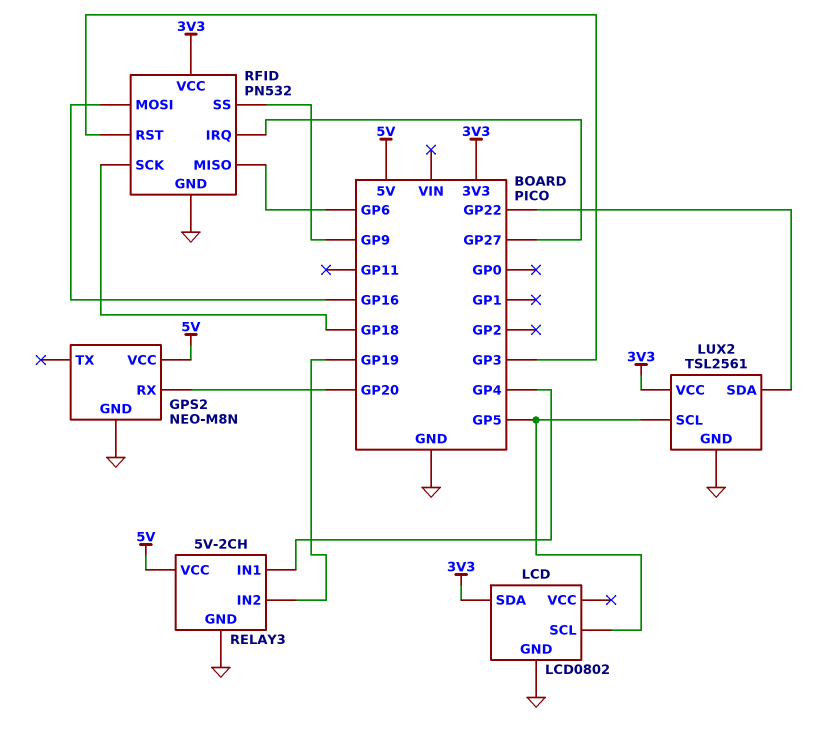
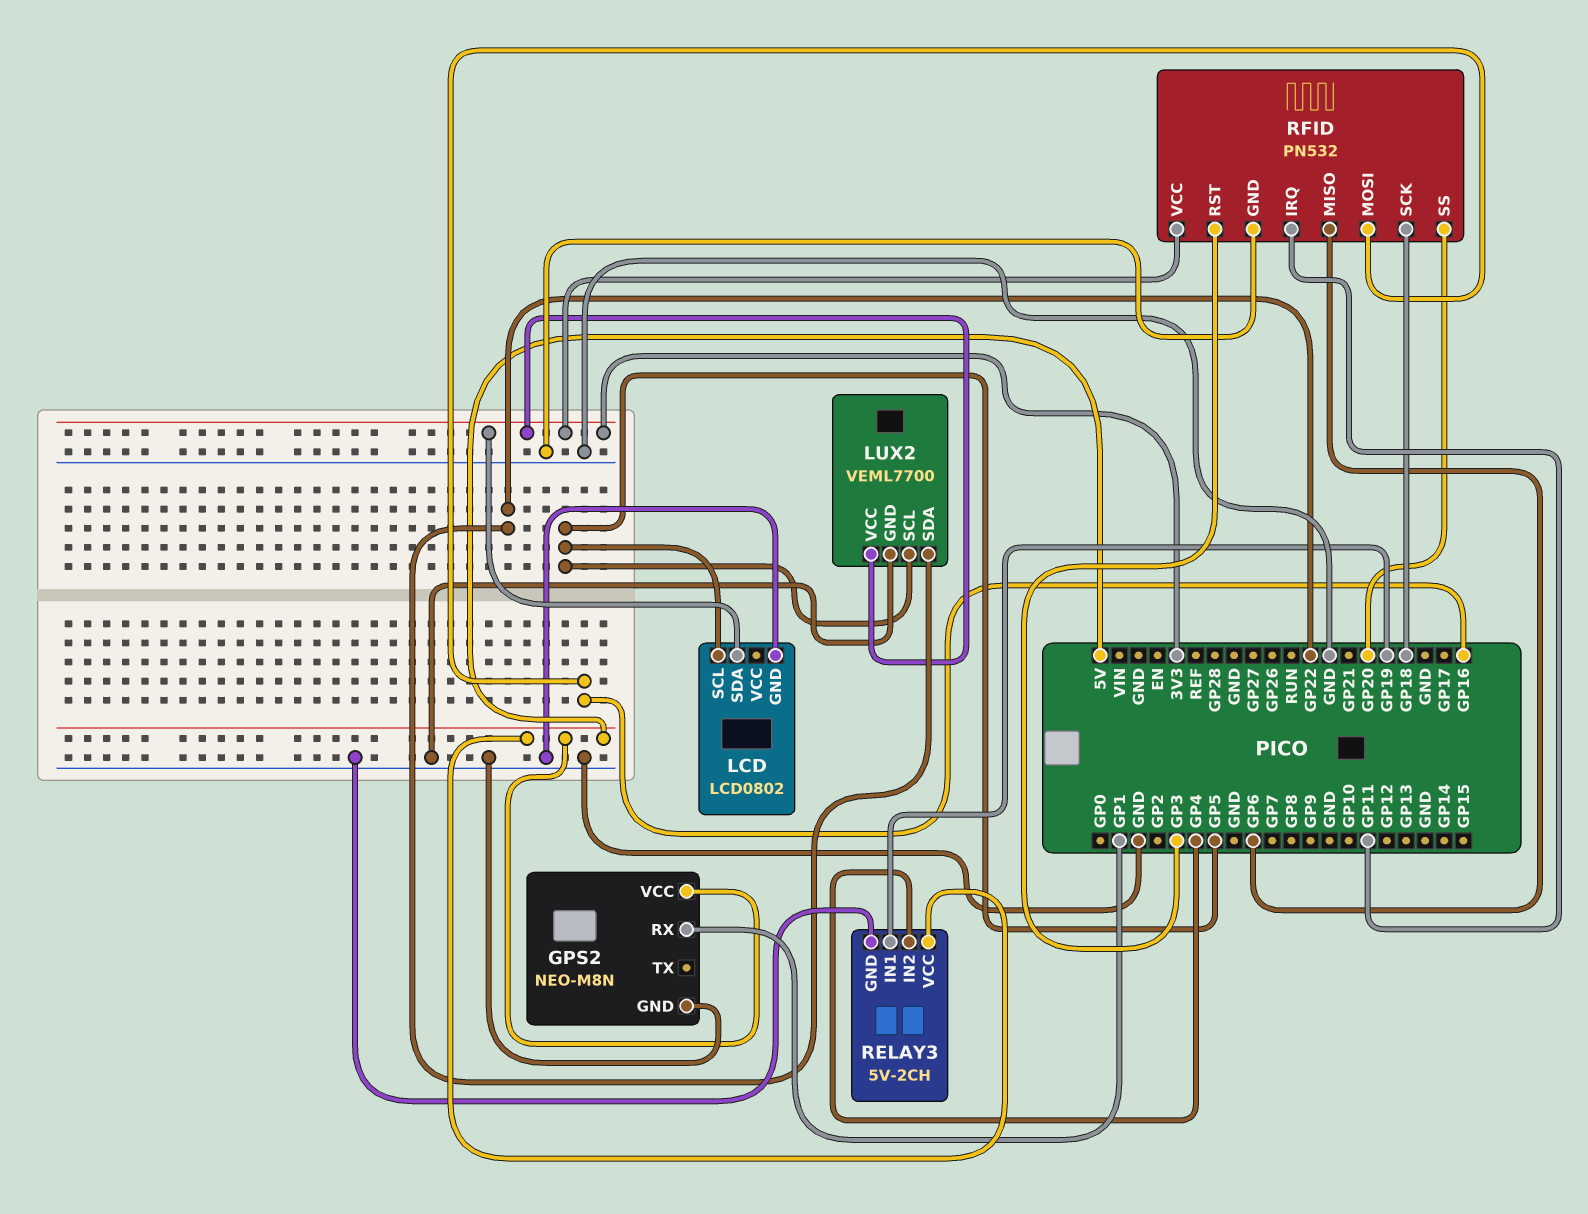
GPS2 pin RX: GP20 -> GP1
LUX2: TSL2561 -> VEML7700
RELAY3 pin IN1: GP4 -> GP19
RELAY3 pin IN2: GP19 -> GP4
RFID pin IRQ: GP27 -> GP11
RFID pin SS: GP9 -> GP20

